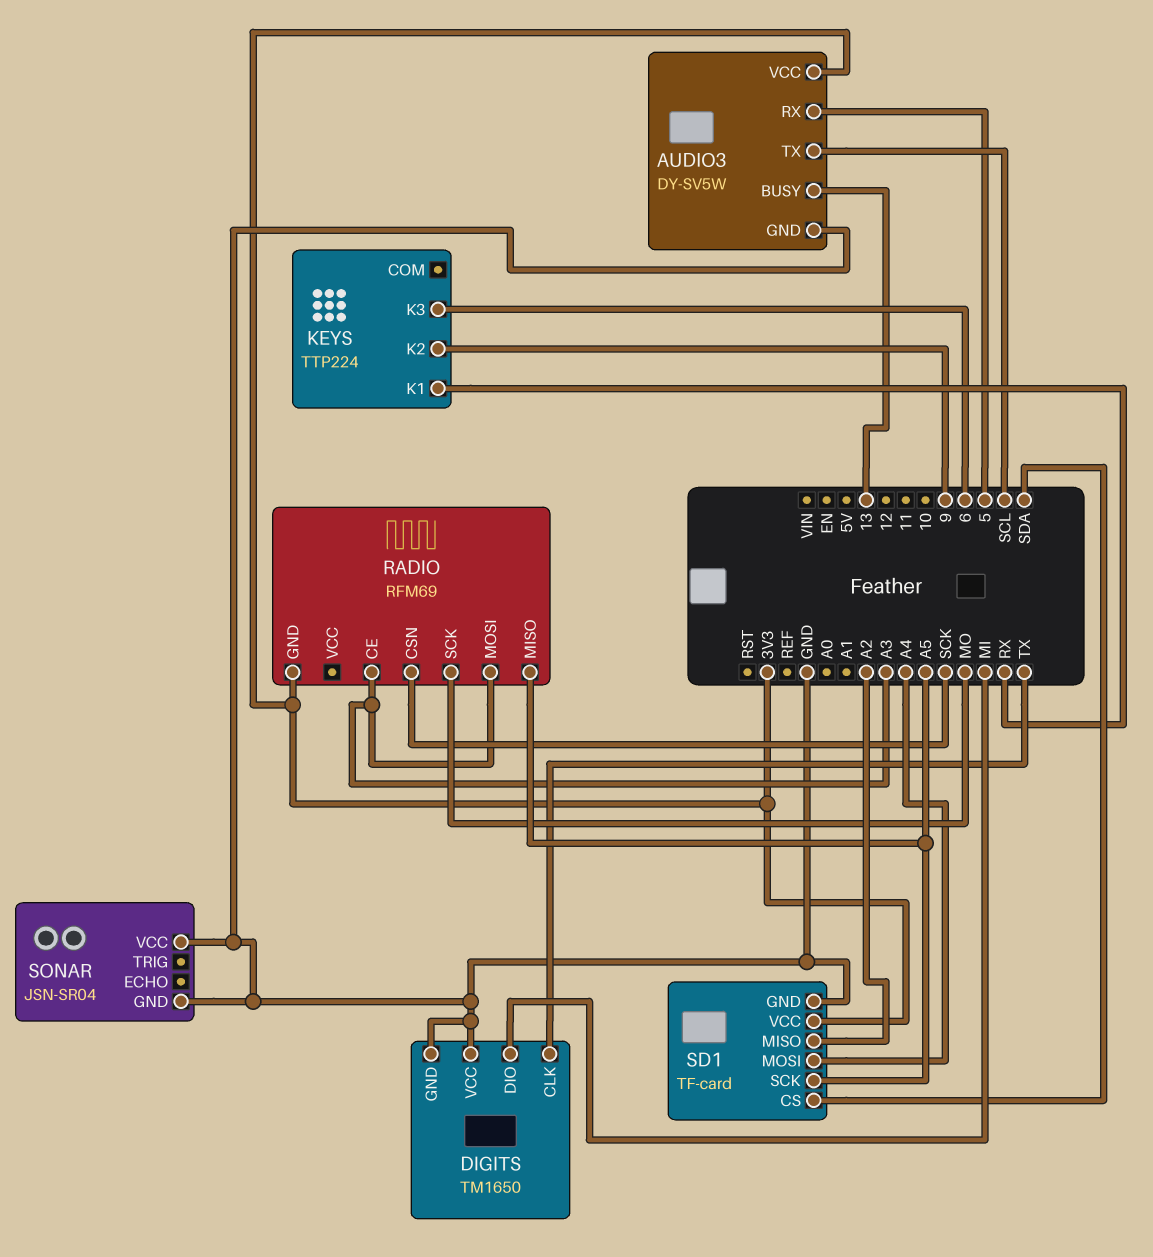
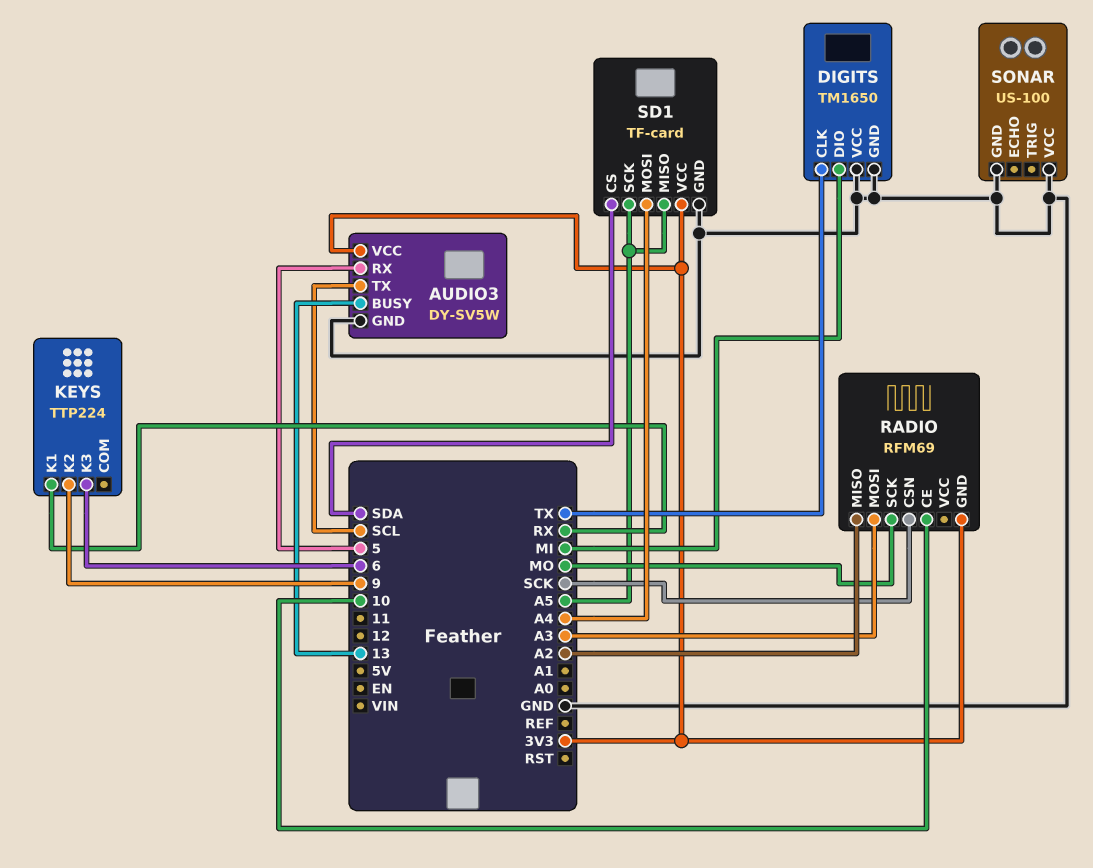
RADIO pin CE: A3 -> 10
RADIO pin MISO: A5 -> A2
SD1 pin MISO: A2 -> A5
SONAR: JSN-SR04 -> US-100

